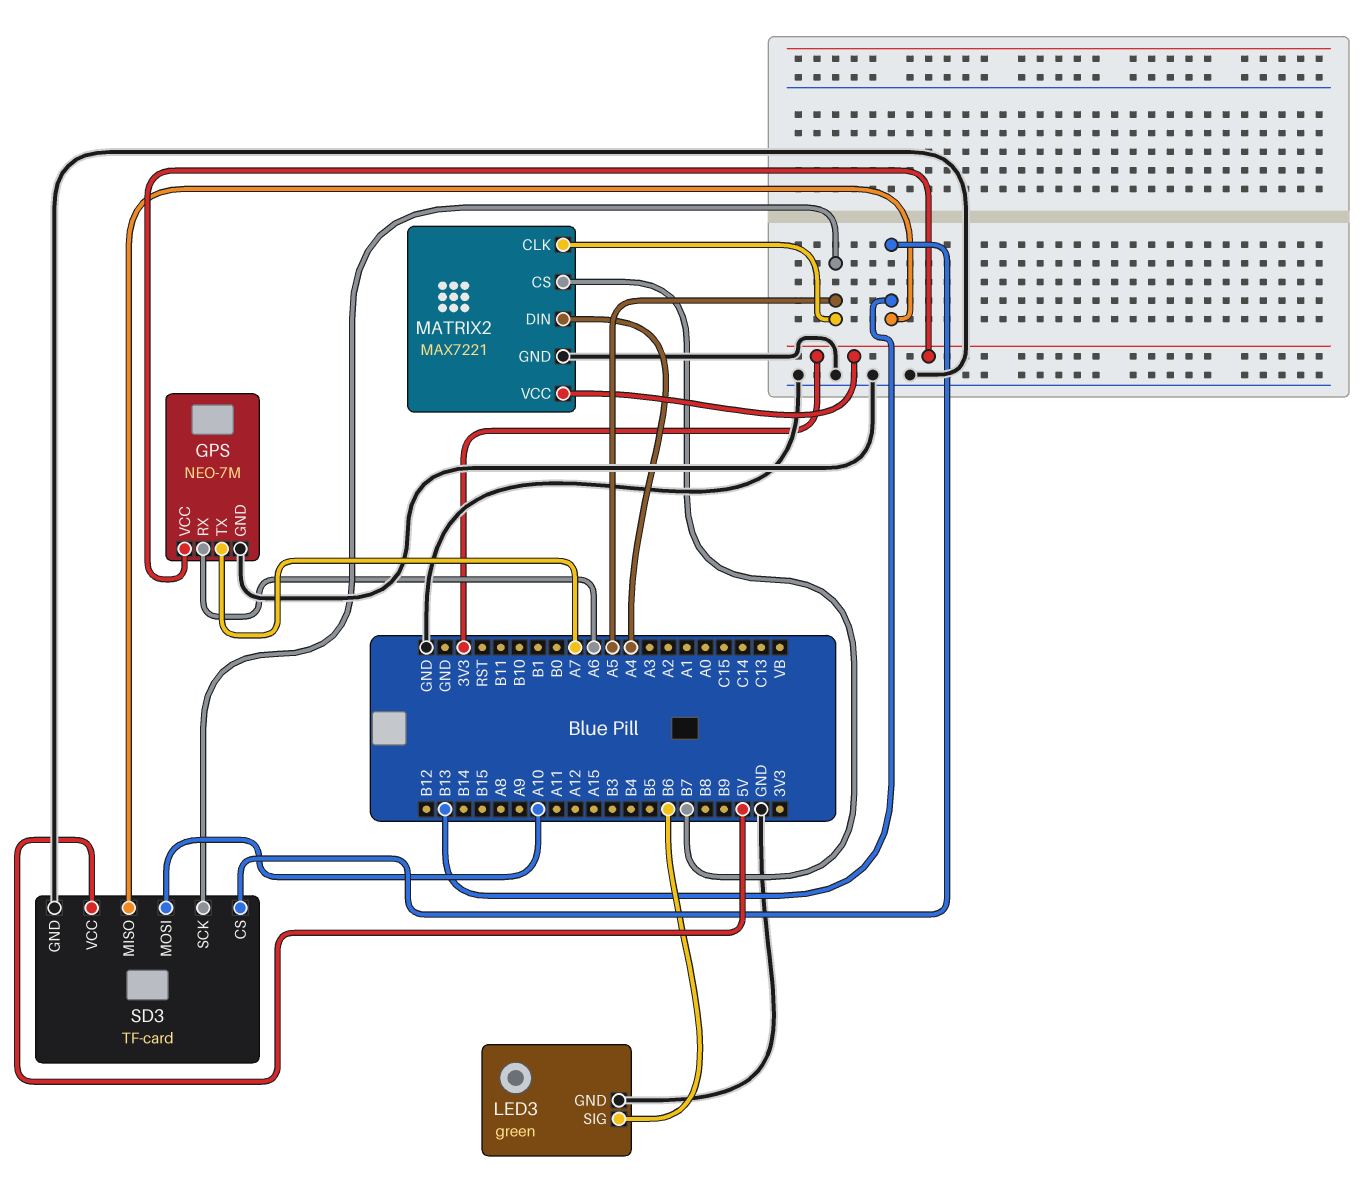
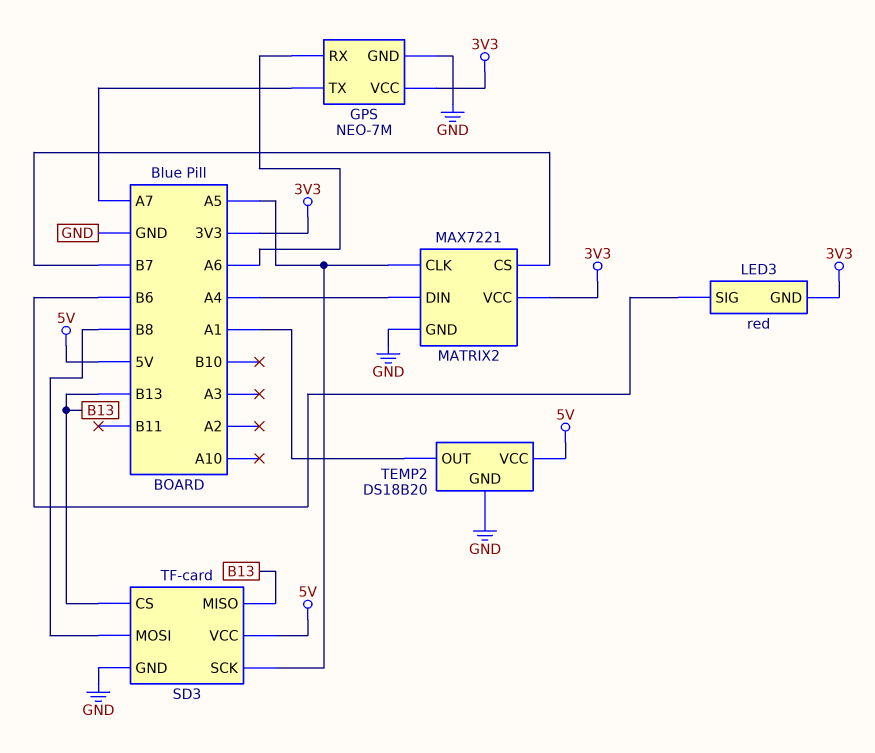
LED3: green -> red
LED3 pin GND: GND -> 3V3
SD3 pin MOSI: A10 -> B8
TEMP2: none -> DS18B20
TEMP2 pin GND: none -> GND
TEMP2 pin OUT: none -> A1
TEMP2 pin VCC: none -> 5V

